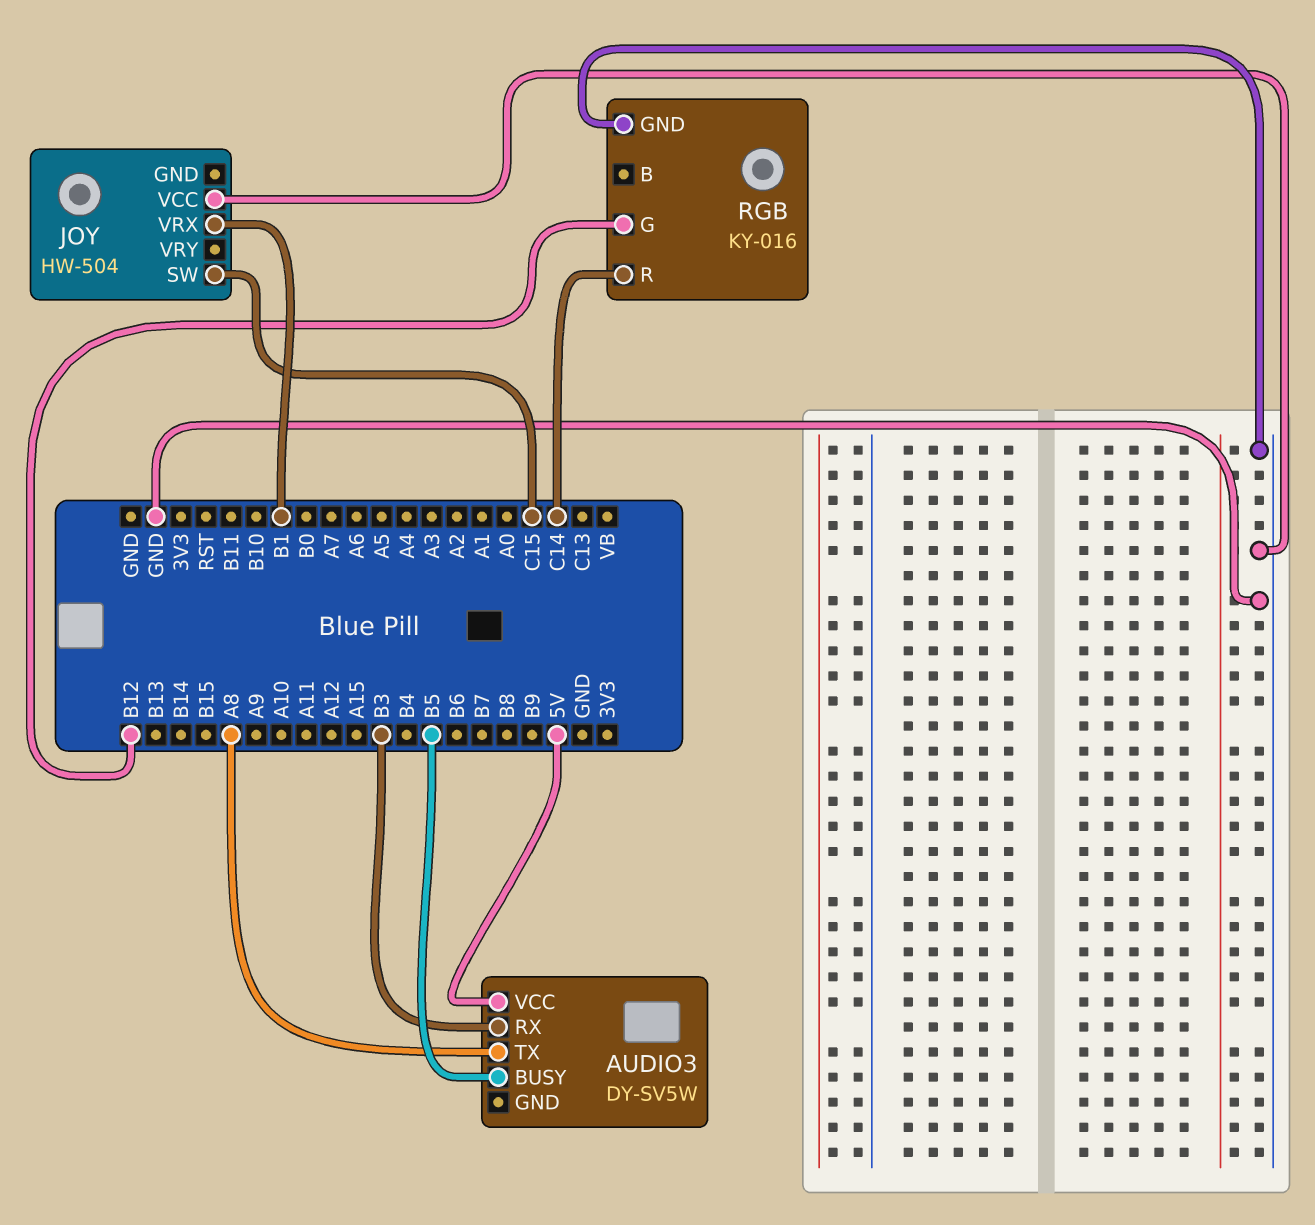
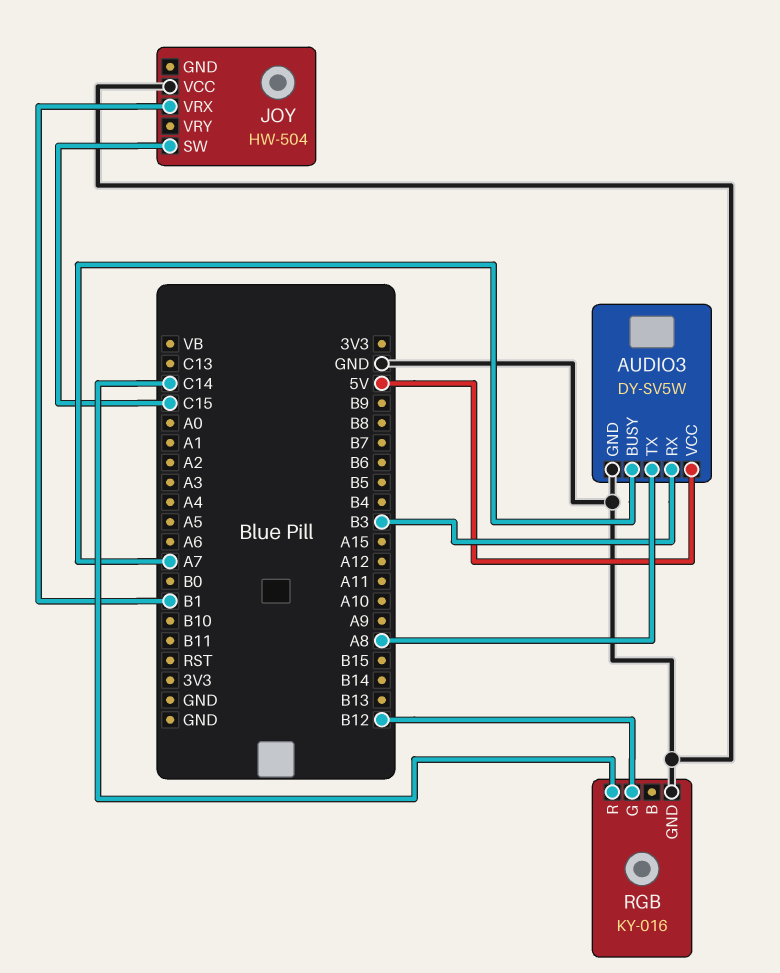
AUDIO3 pin BUSY: B5 -> A7
AUDIO3 pin GND: none -> GND

